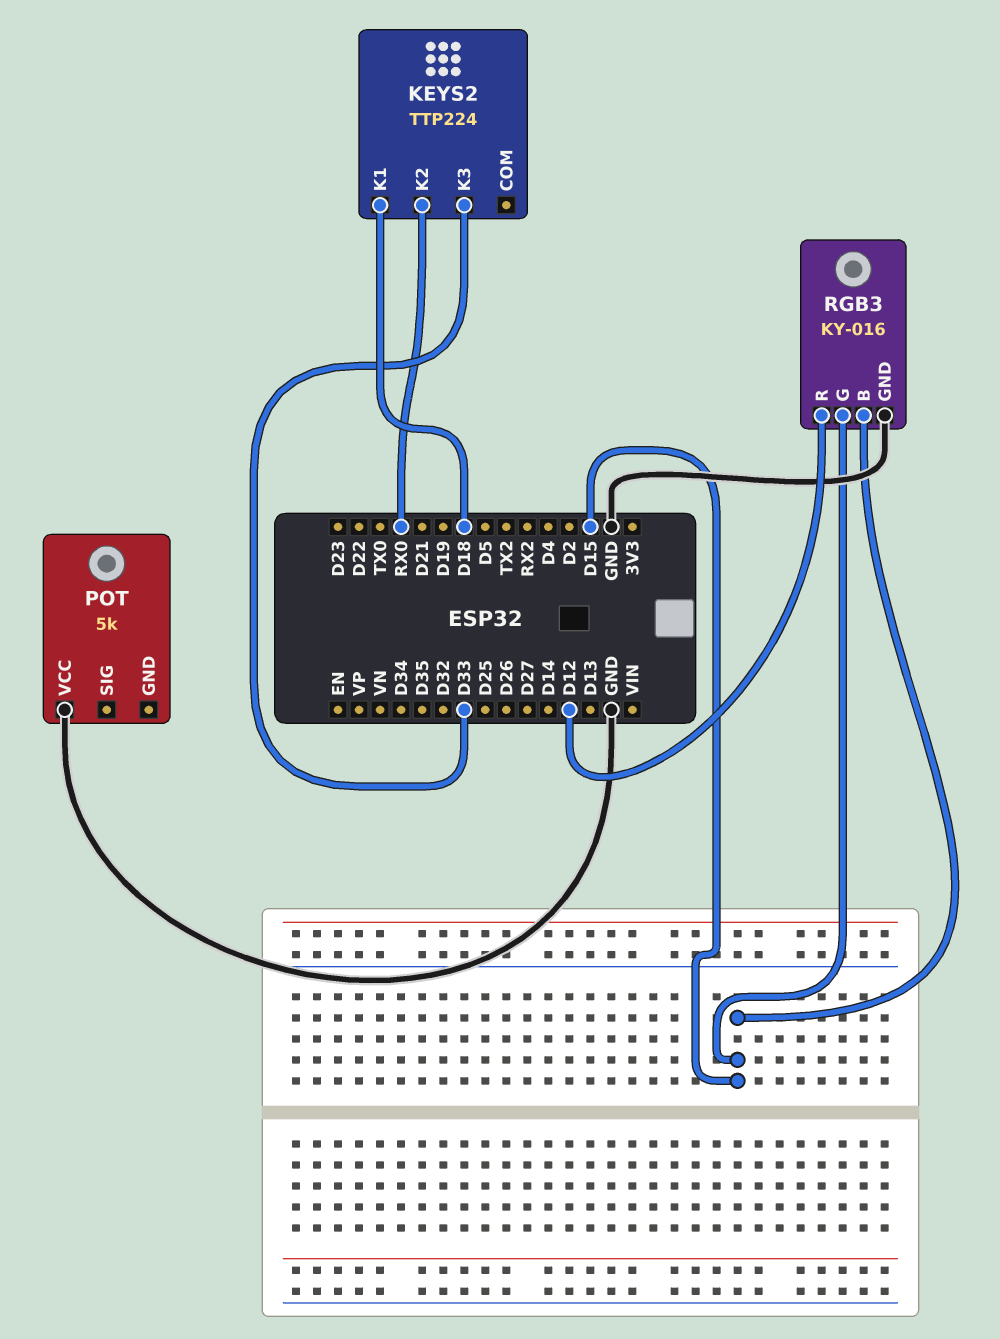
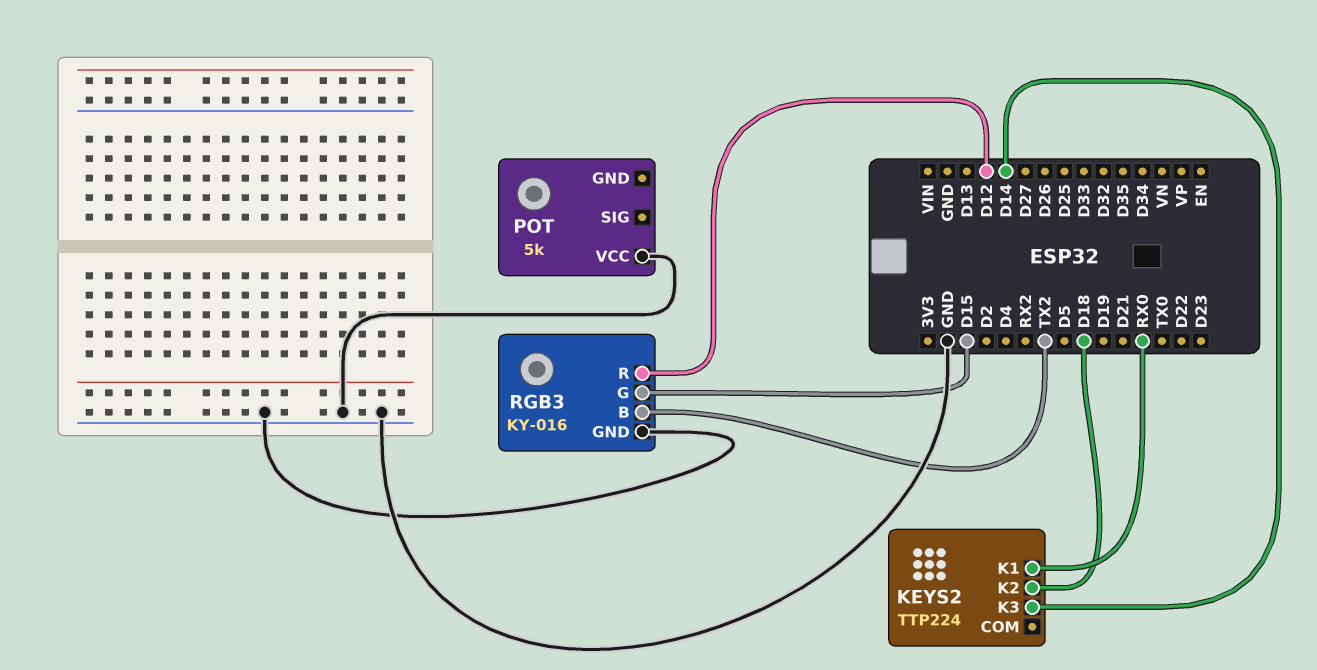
KEYS2 pin K1: D18 -> RX0
KEYS2 pin K2: RX0 -> D18
KEYS2 pin K3: D33 -> D14
RGB3 pin B: D15 -> TX2

